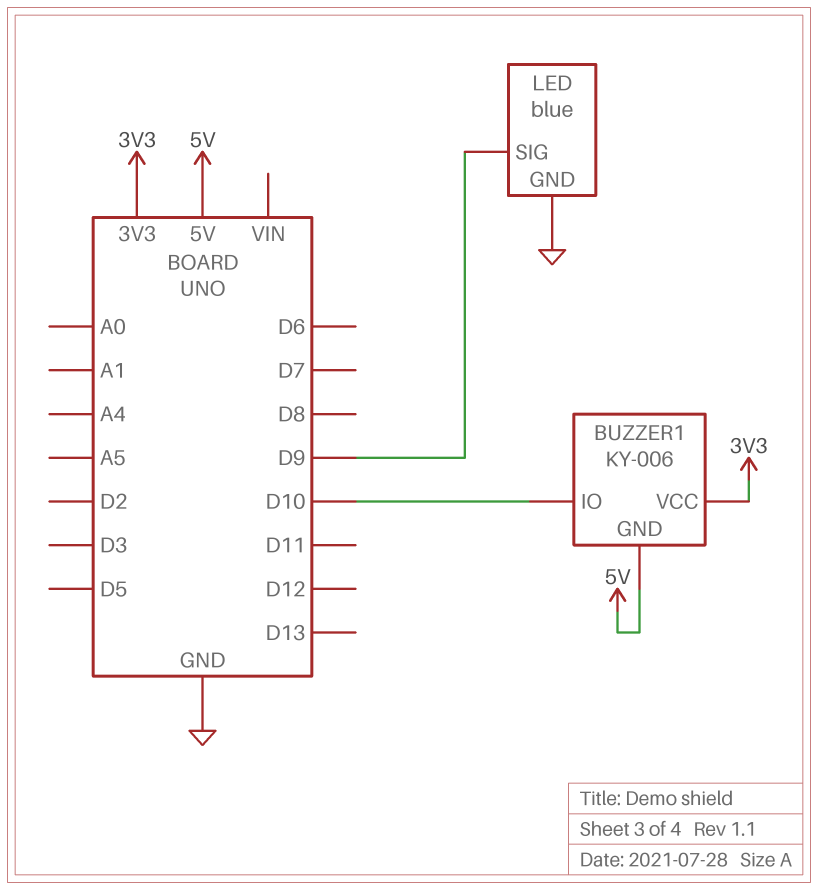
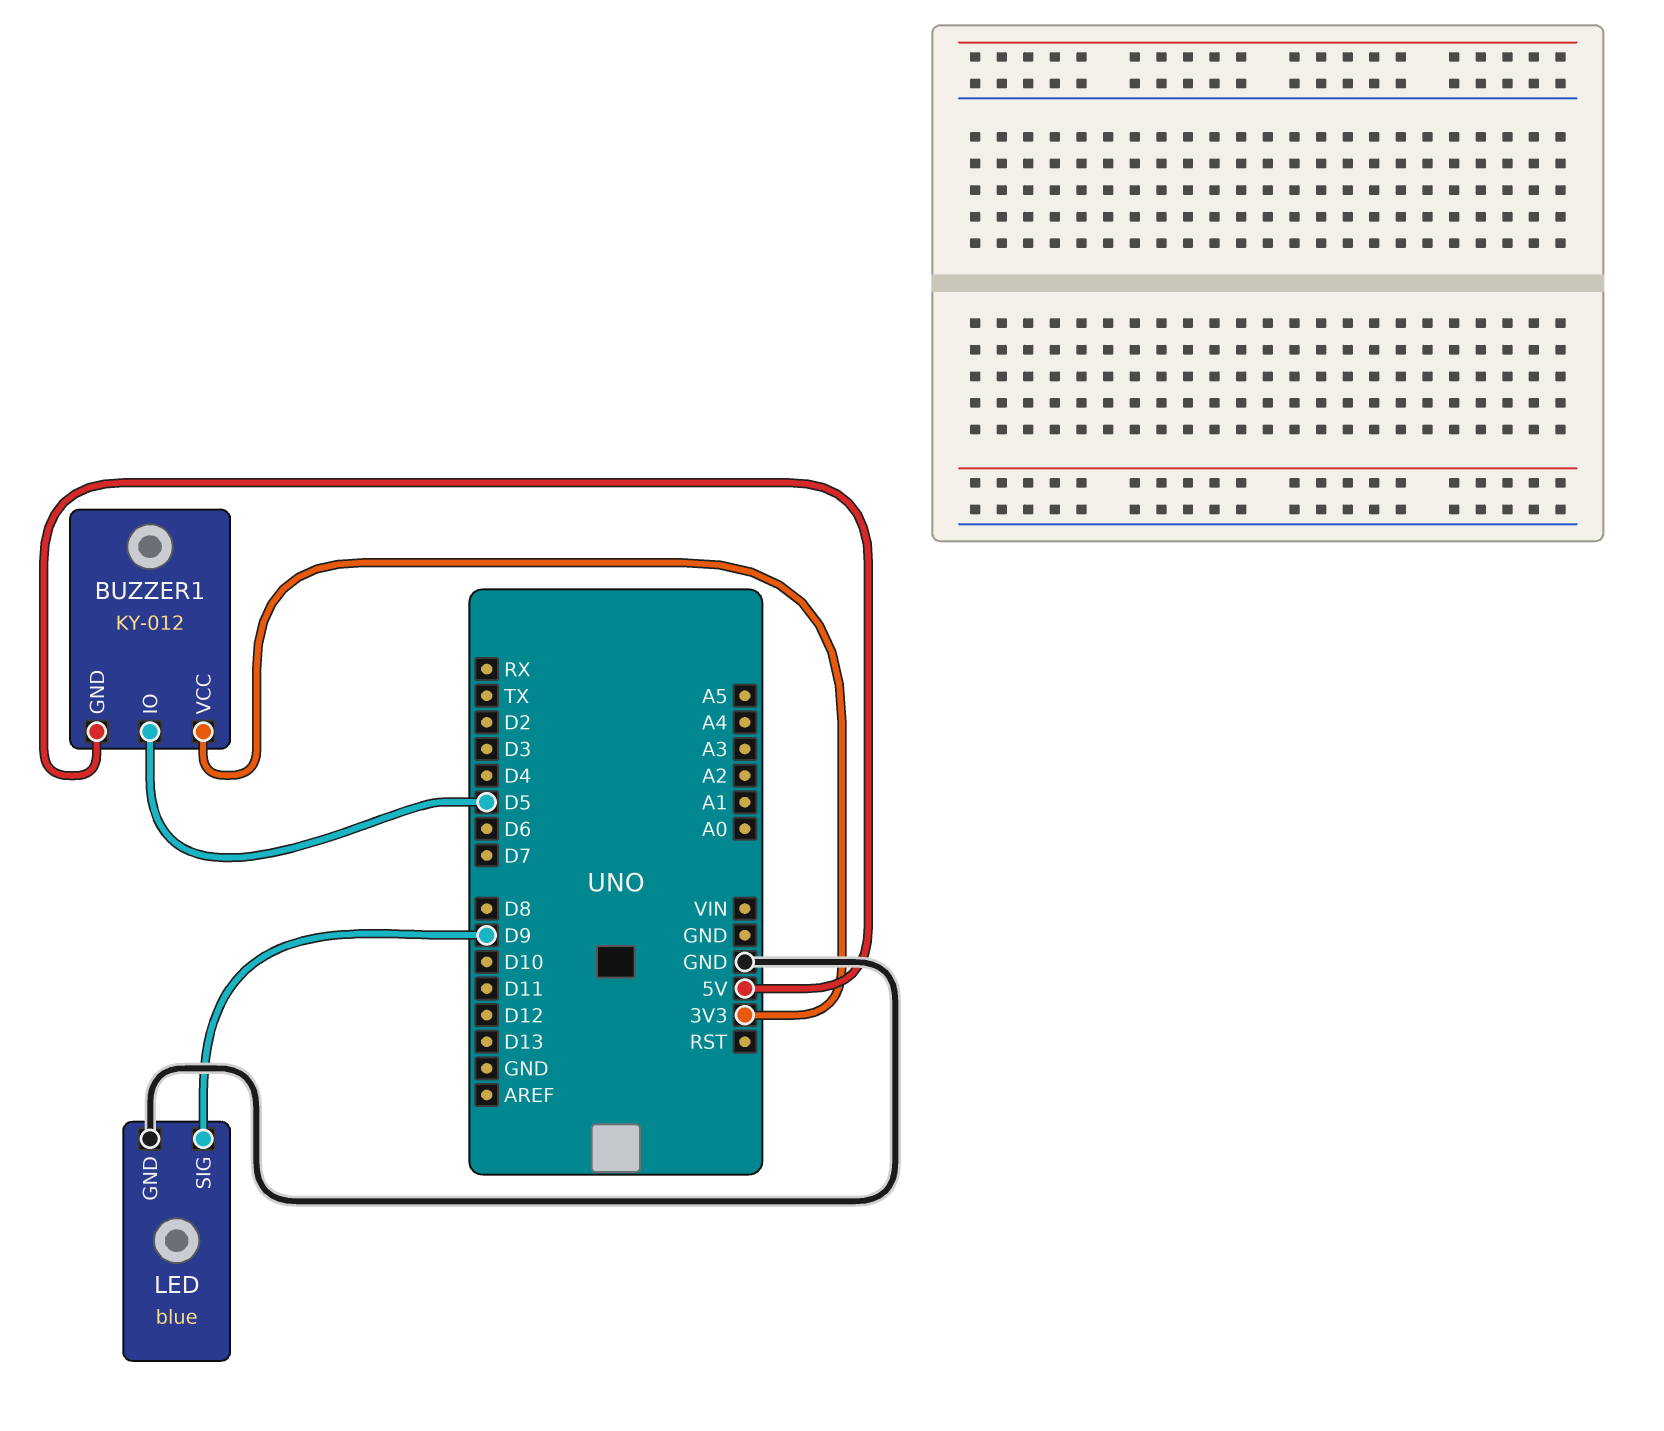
BUZZER1: KY-006 -> KY-012
BUZZER1 pin IO: D10 -> D5

